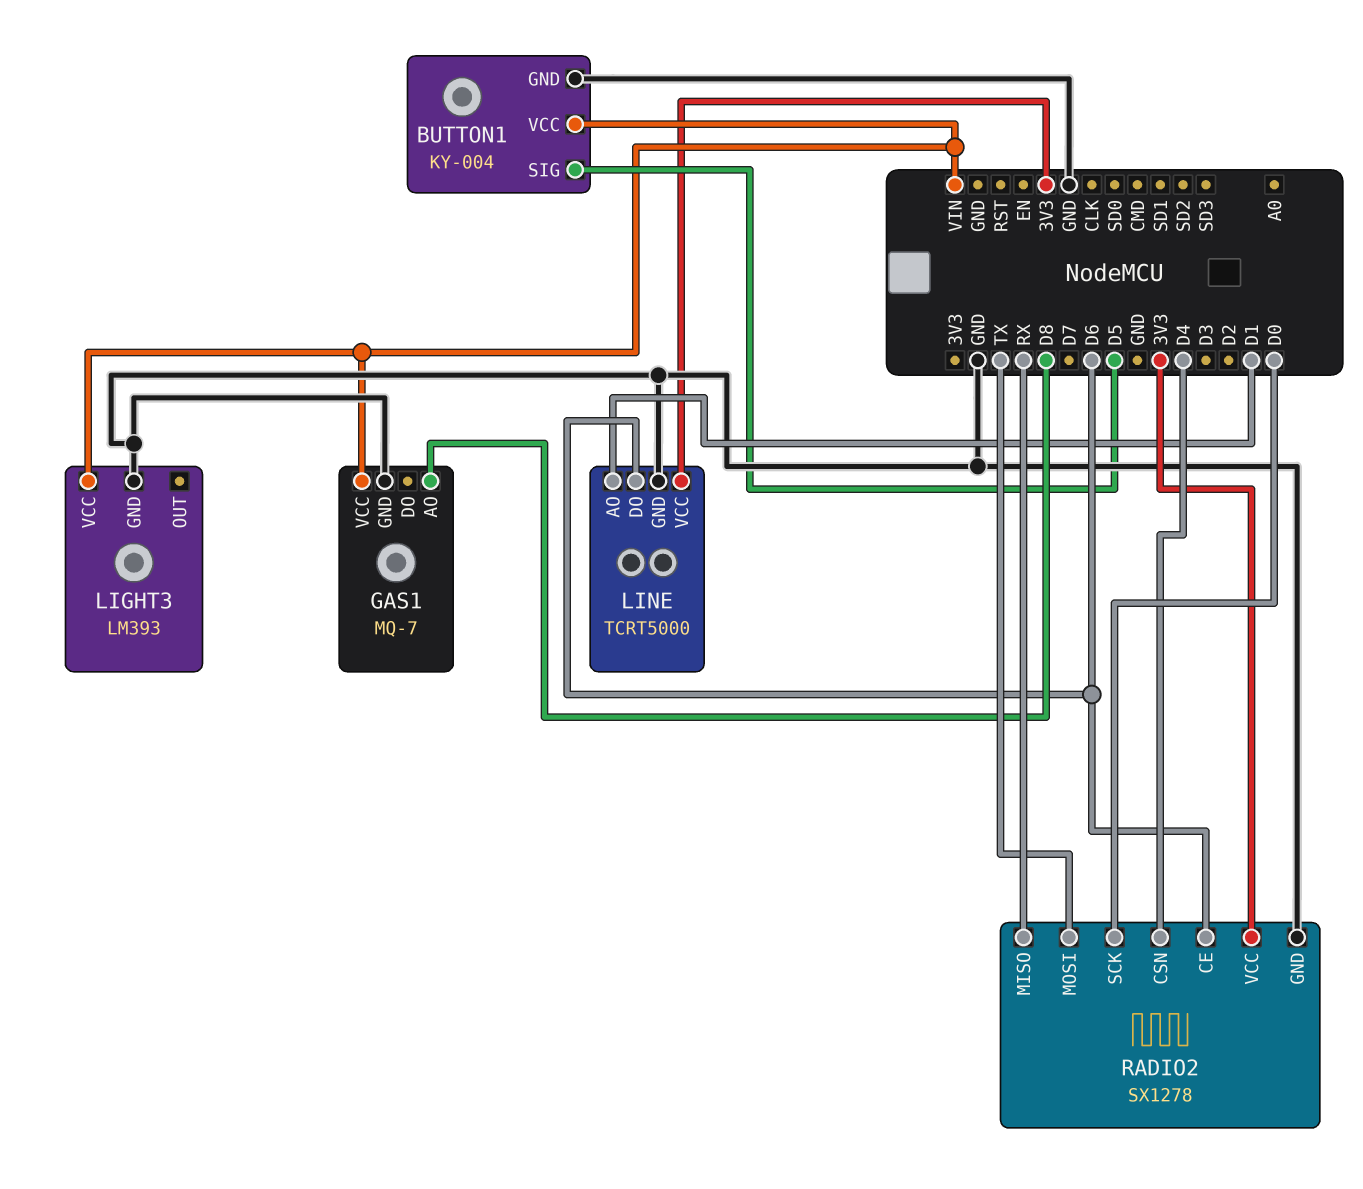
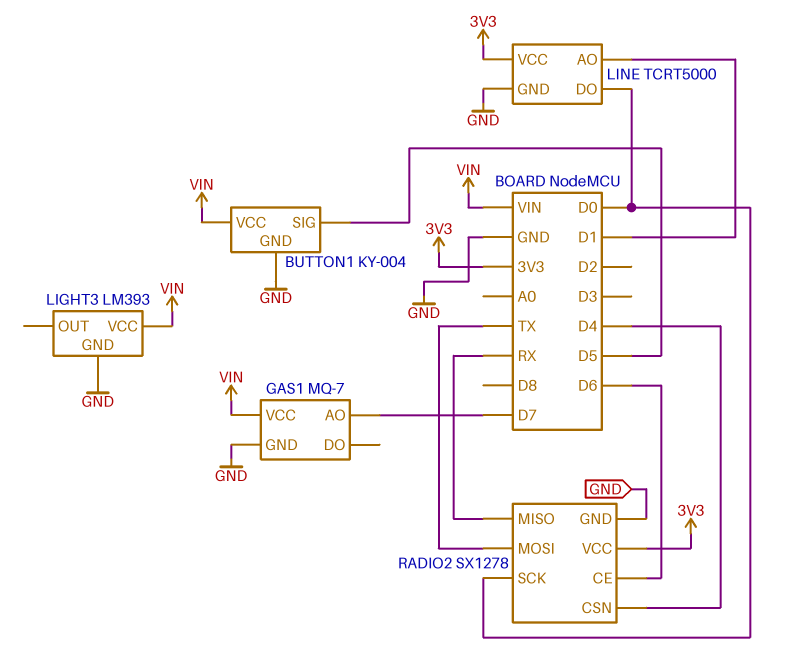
GAS1 pin AO: D8 -> D7
LINE pin DO: D6 -> D0

